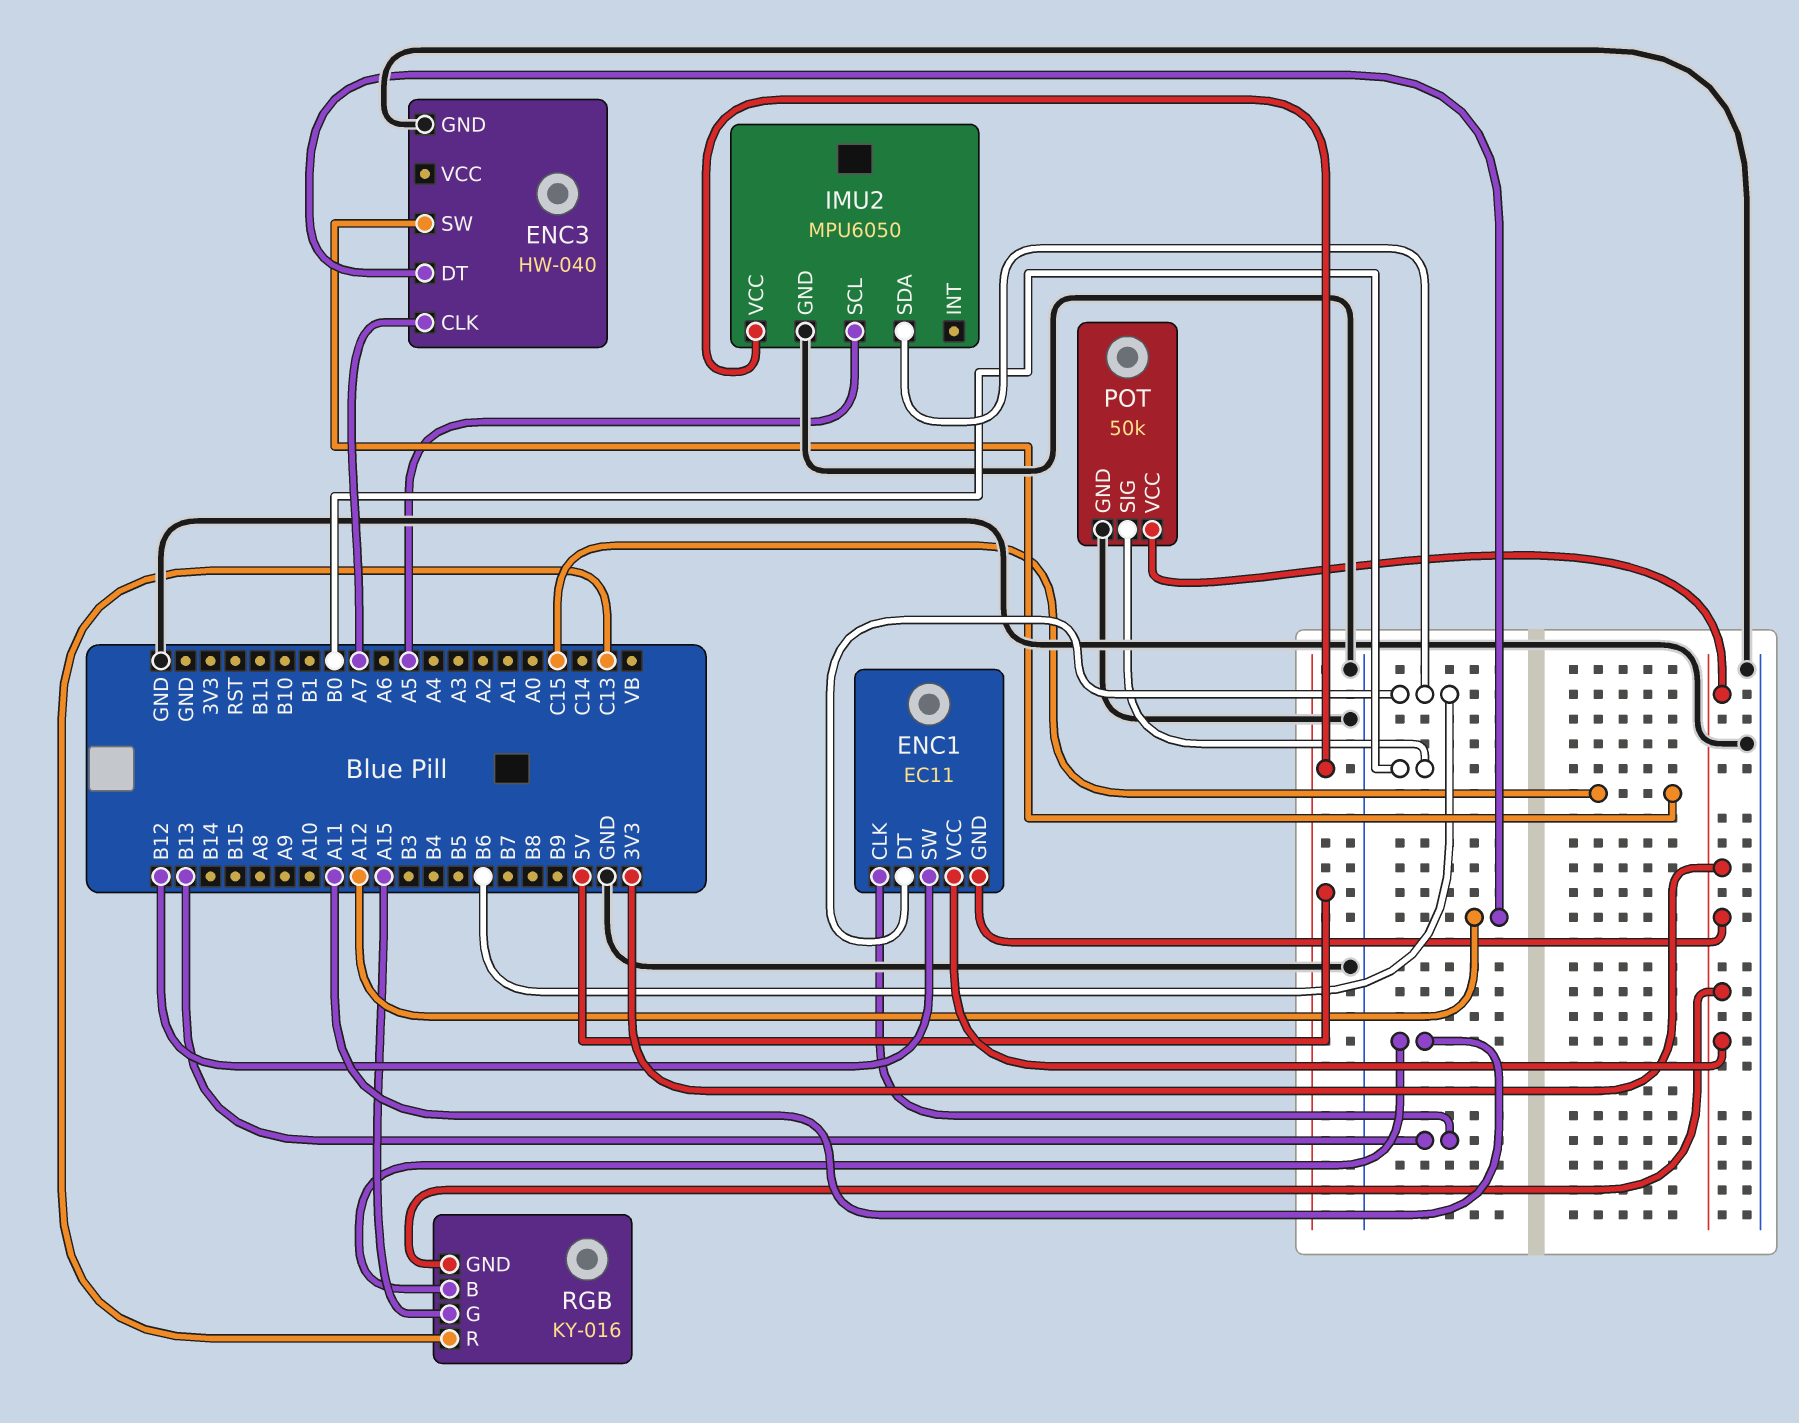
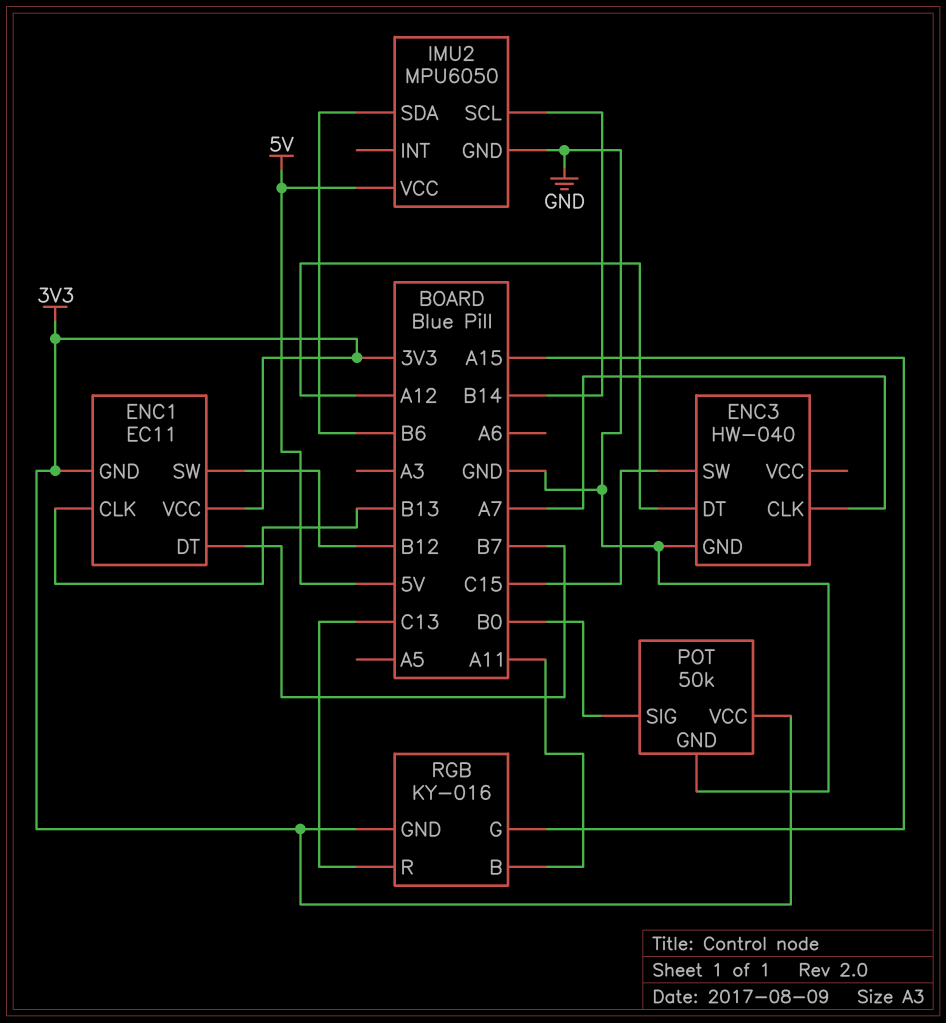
ENC1 pin DT: B6 -> B7
IMU2 pin SCL: A5 -> B14

